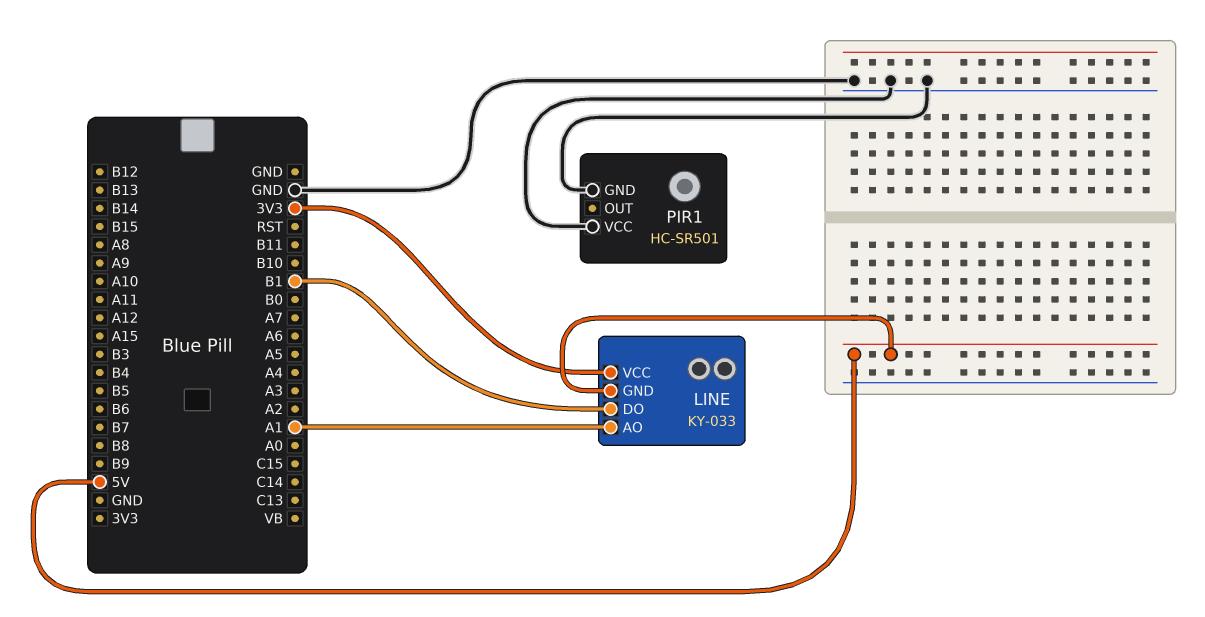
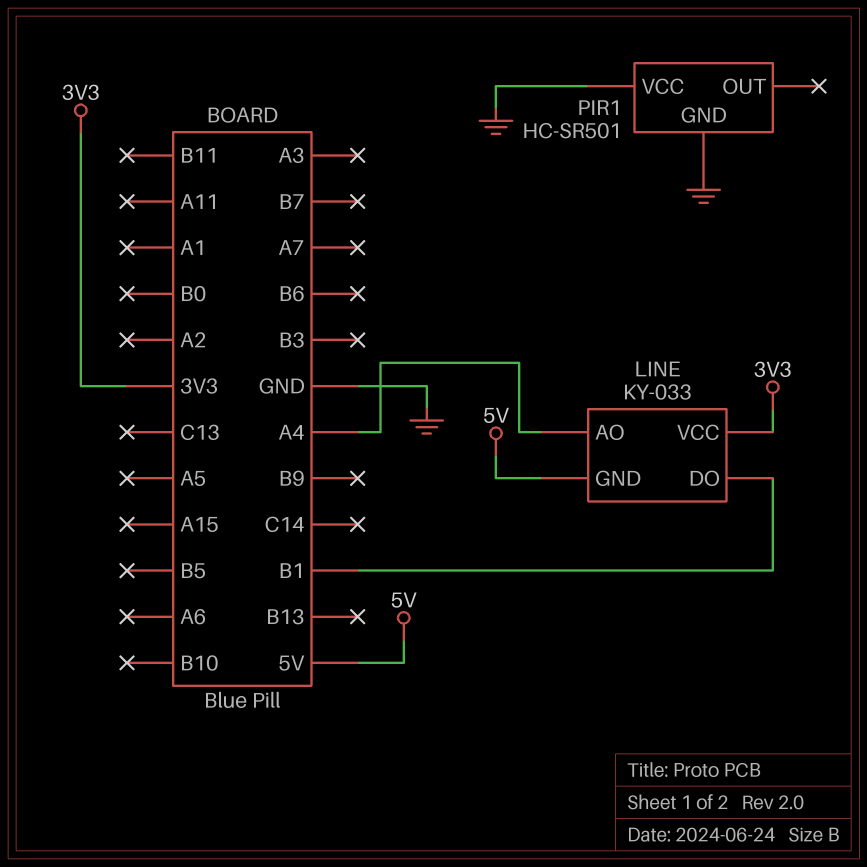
LINE pin AO: A1 -> A4

